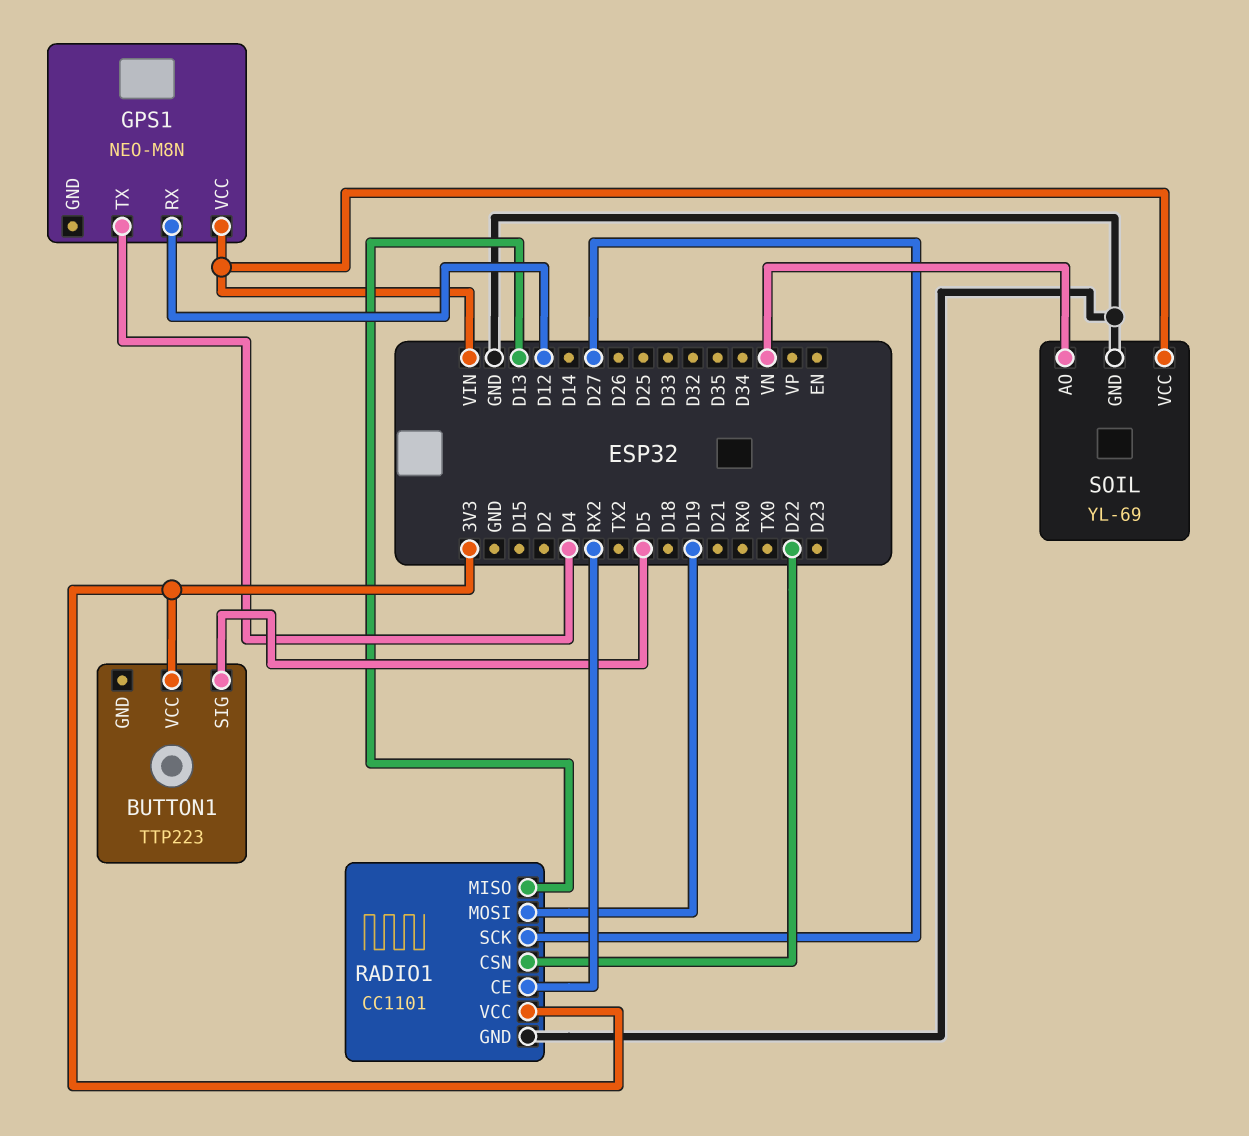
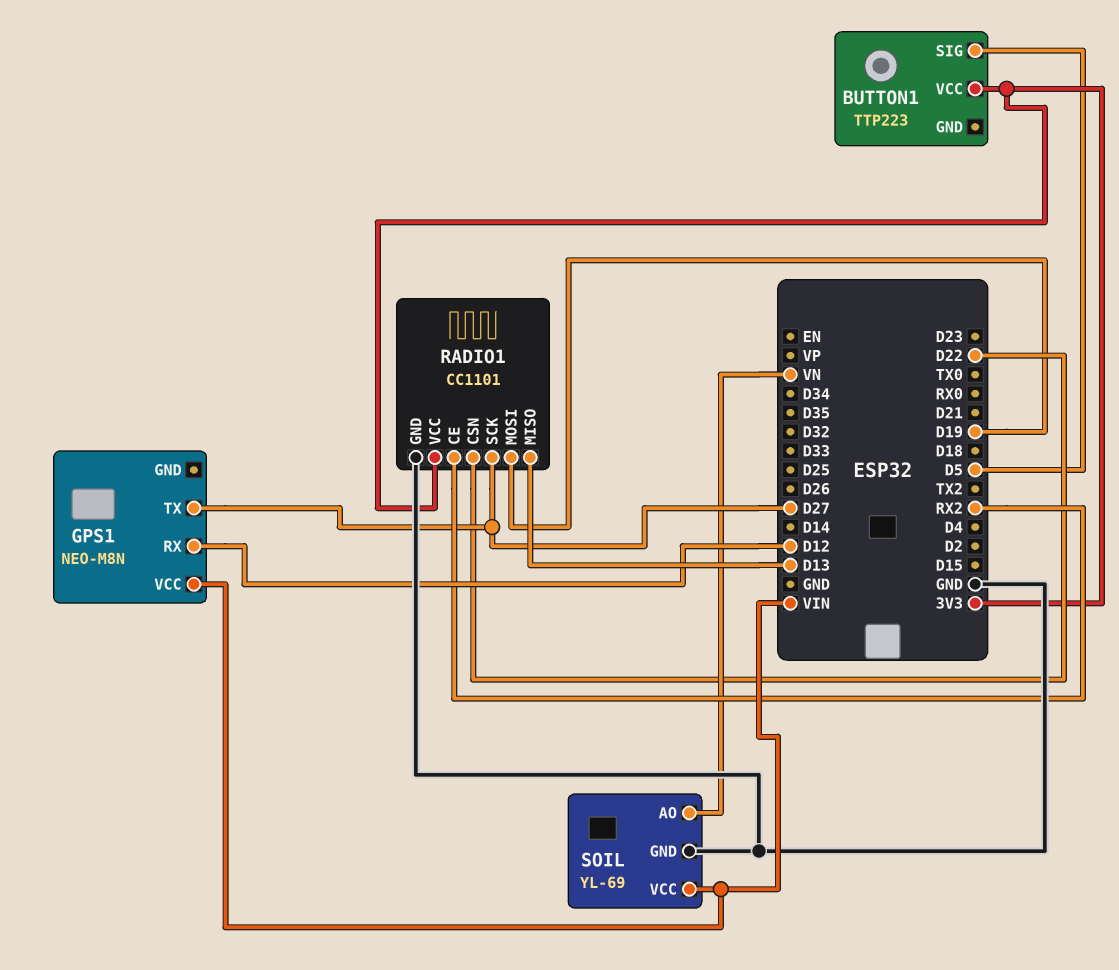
GPS1 pin TX: D4 -> D27

